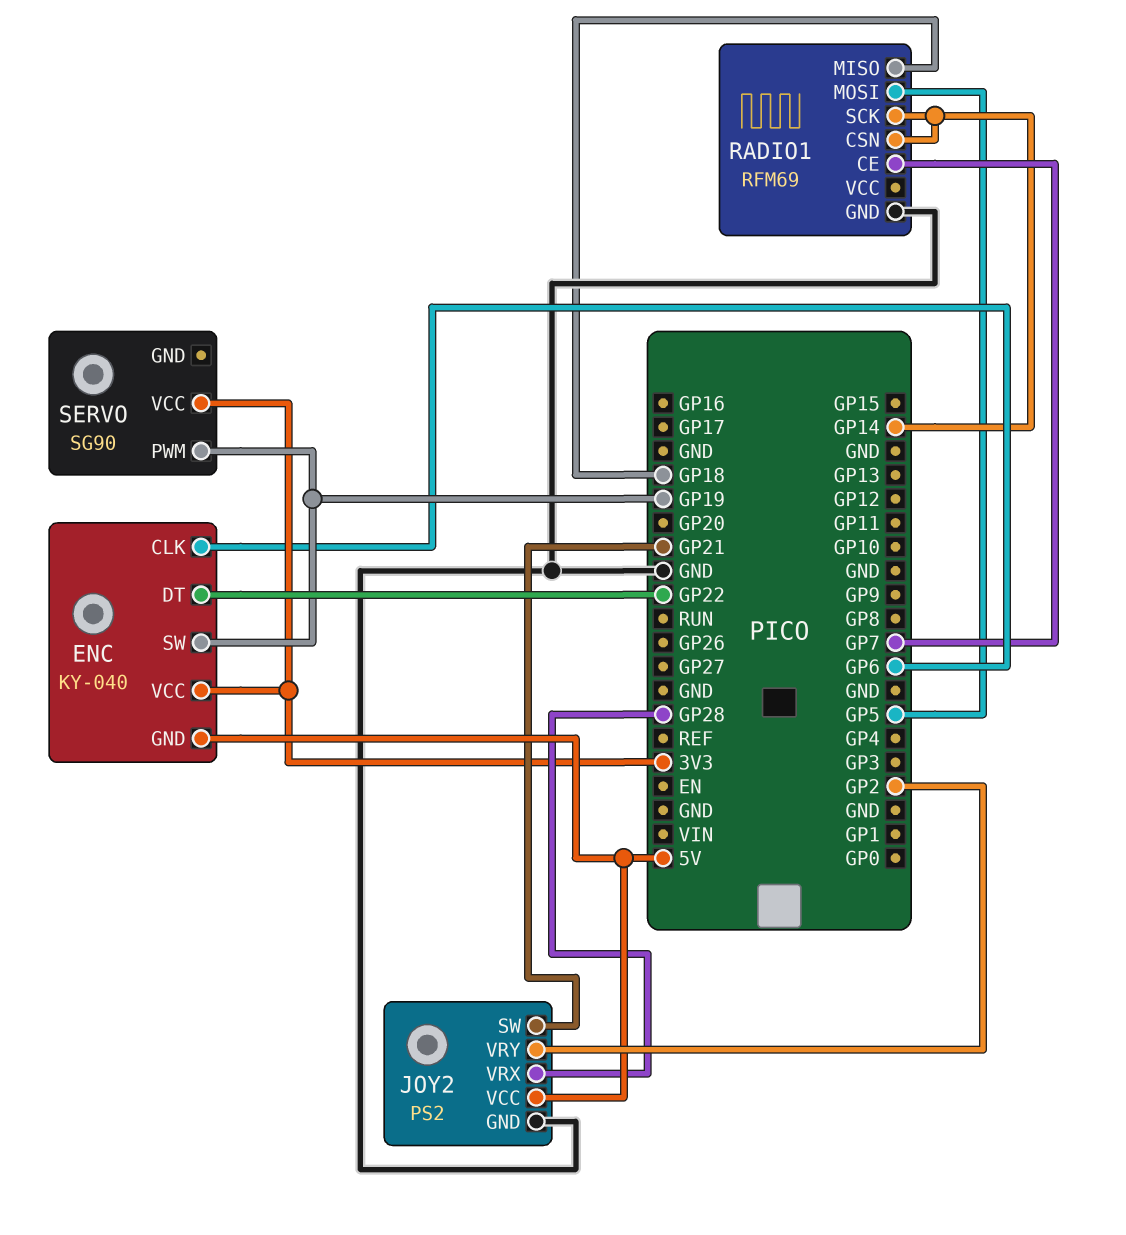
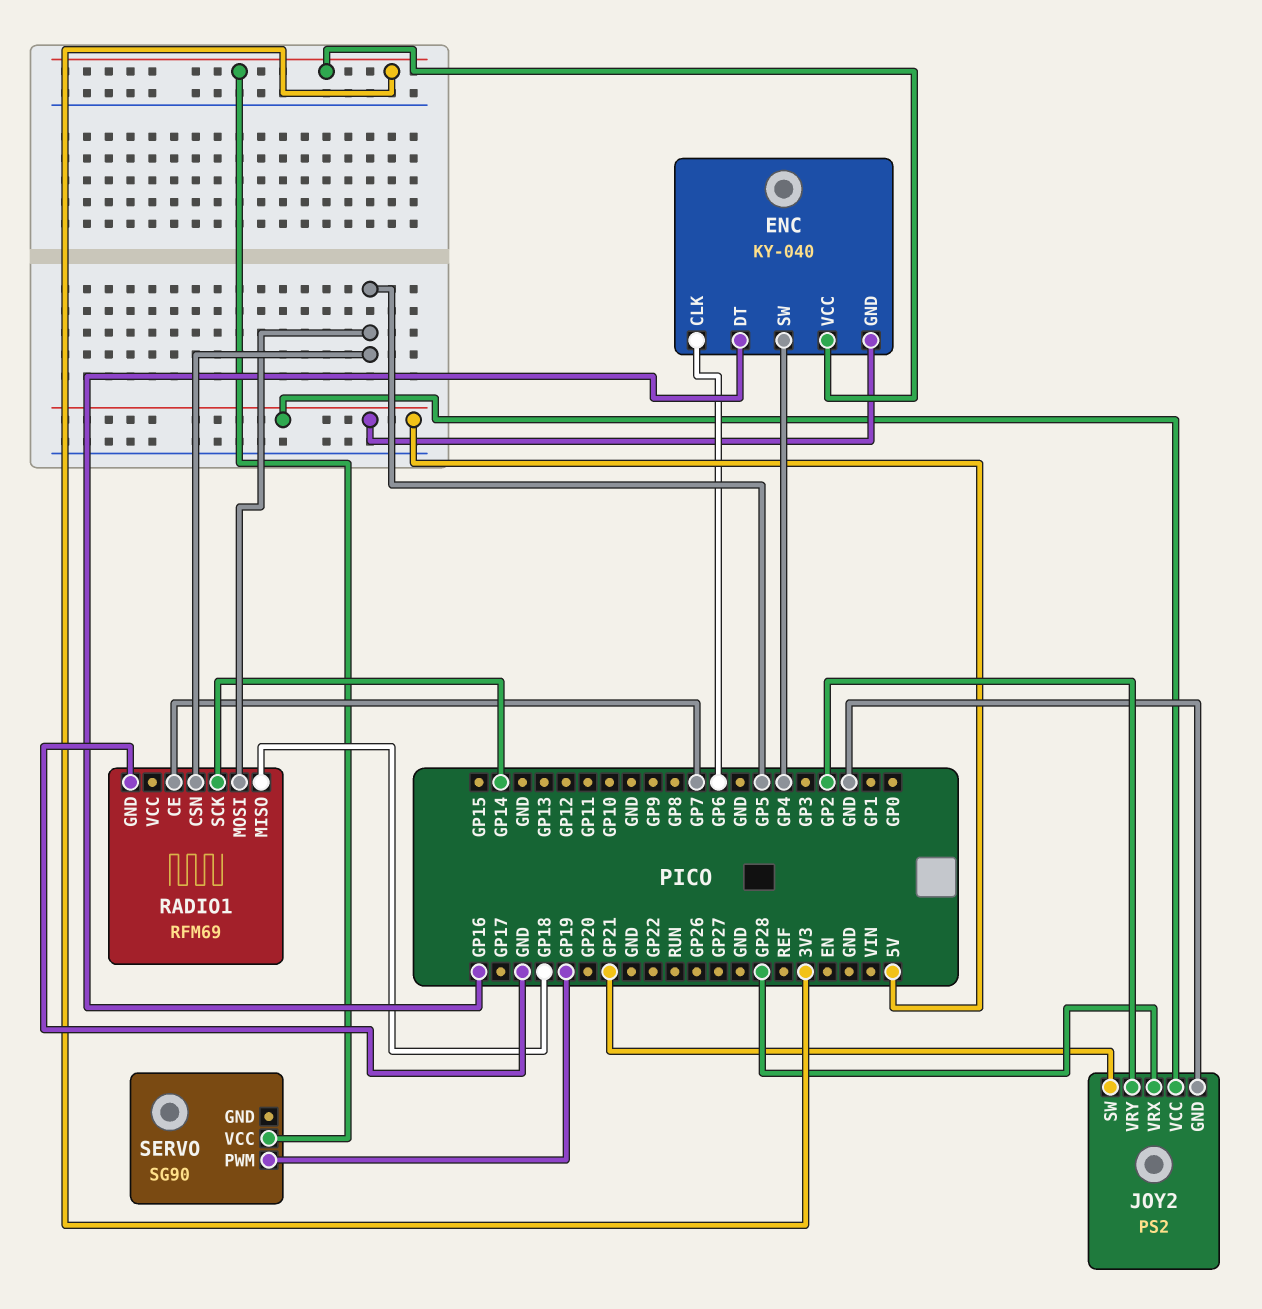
ENC pin DT: GP22 -> GP16
ENC pin SW: GP19 -> GP4
RADIO1 pin CSN: GP14 -> GP5

